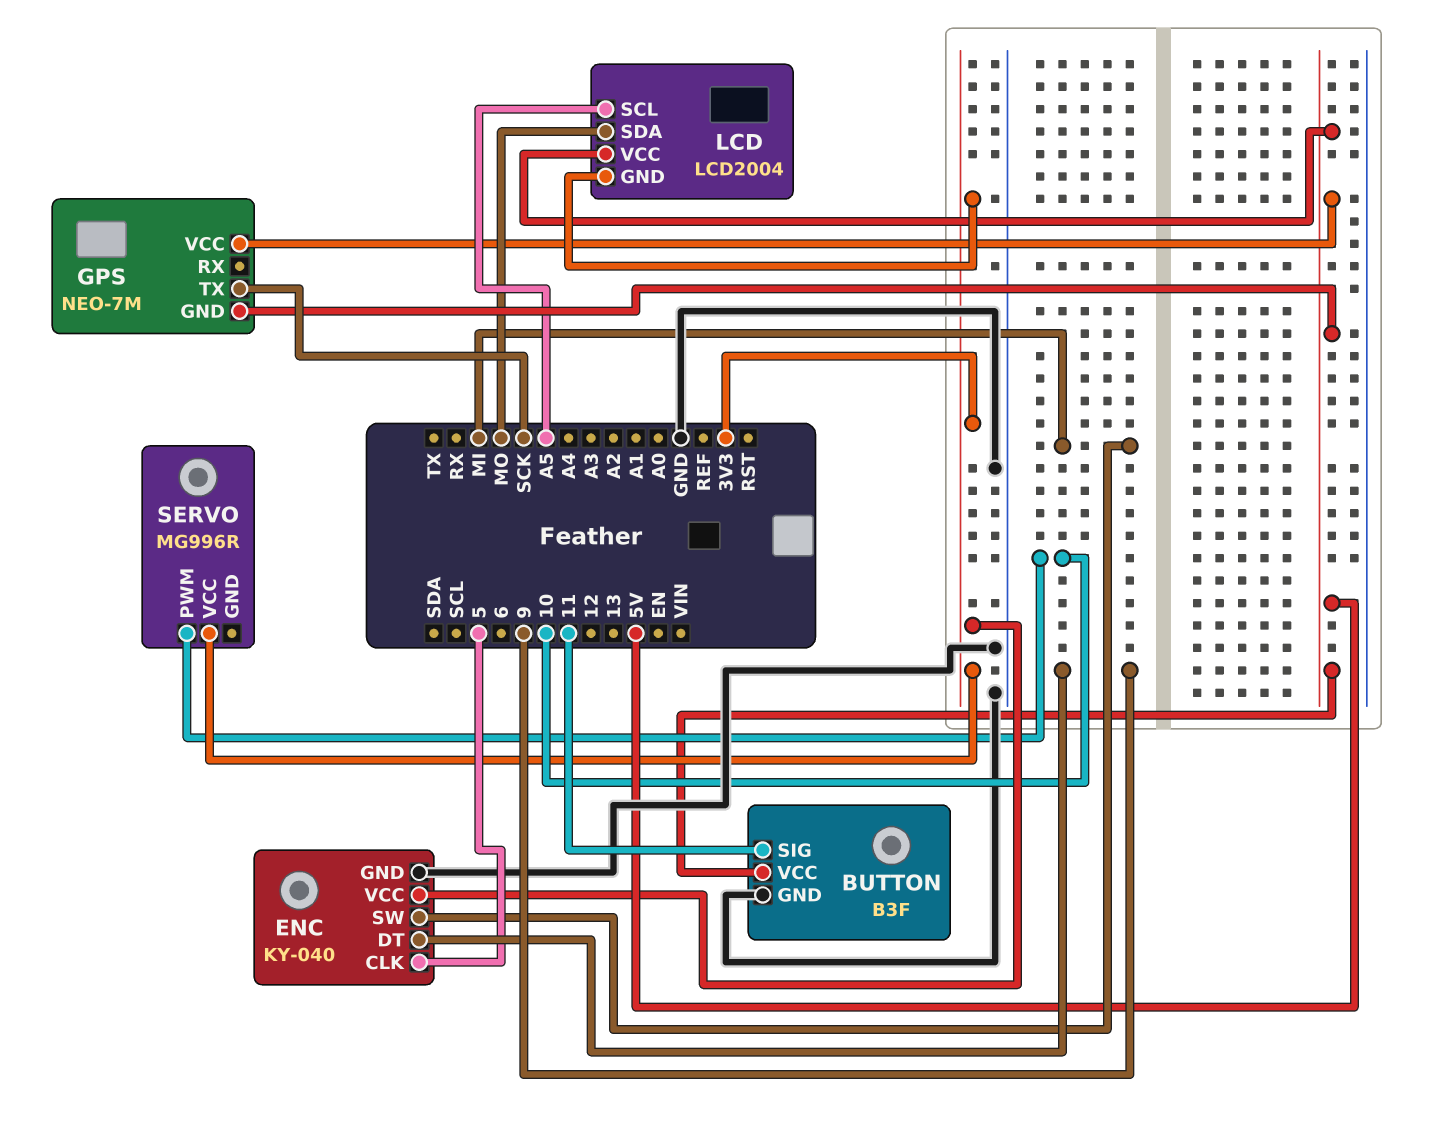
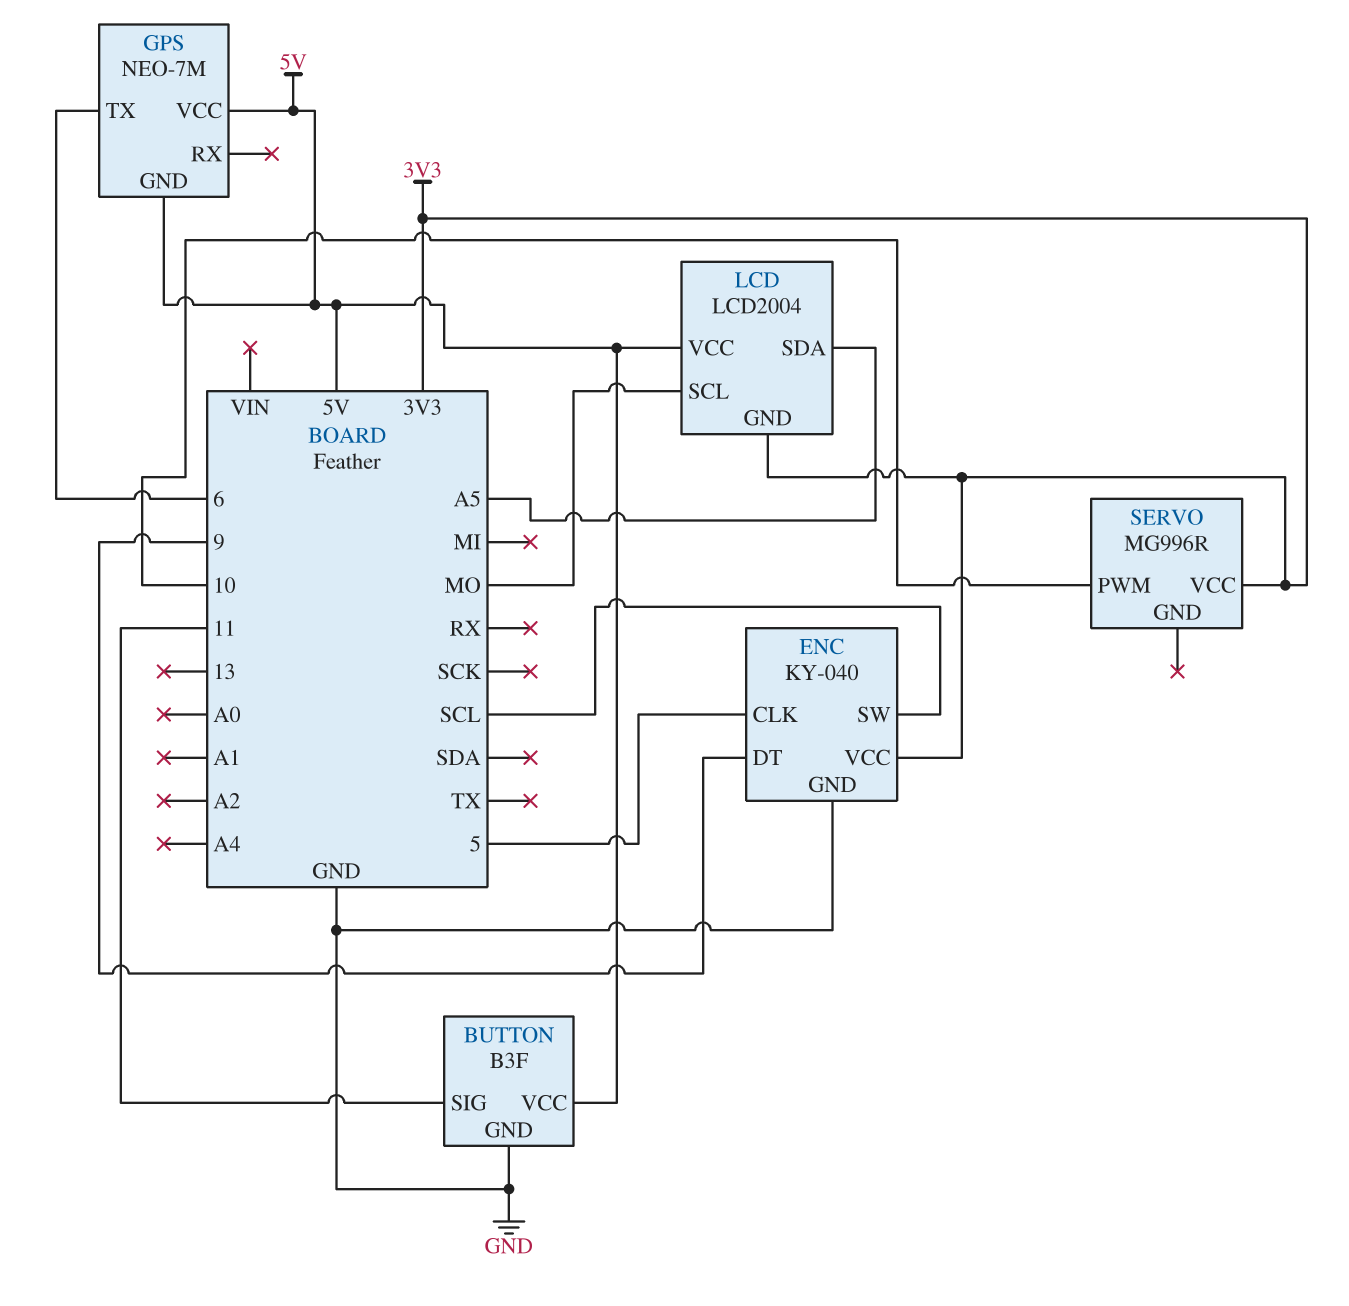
ENC pin SW: MI -> SCL
GPS pin TX: SCK -> 6
LCD pin SCL: A5 -> MO
LCD pin SDA: MO -> A5

